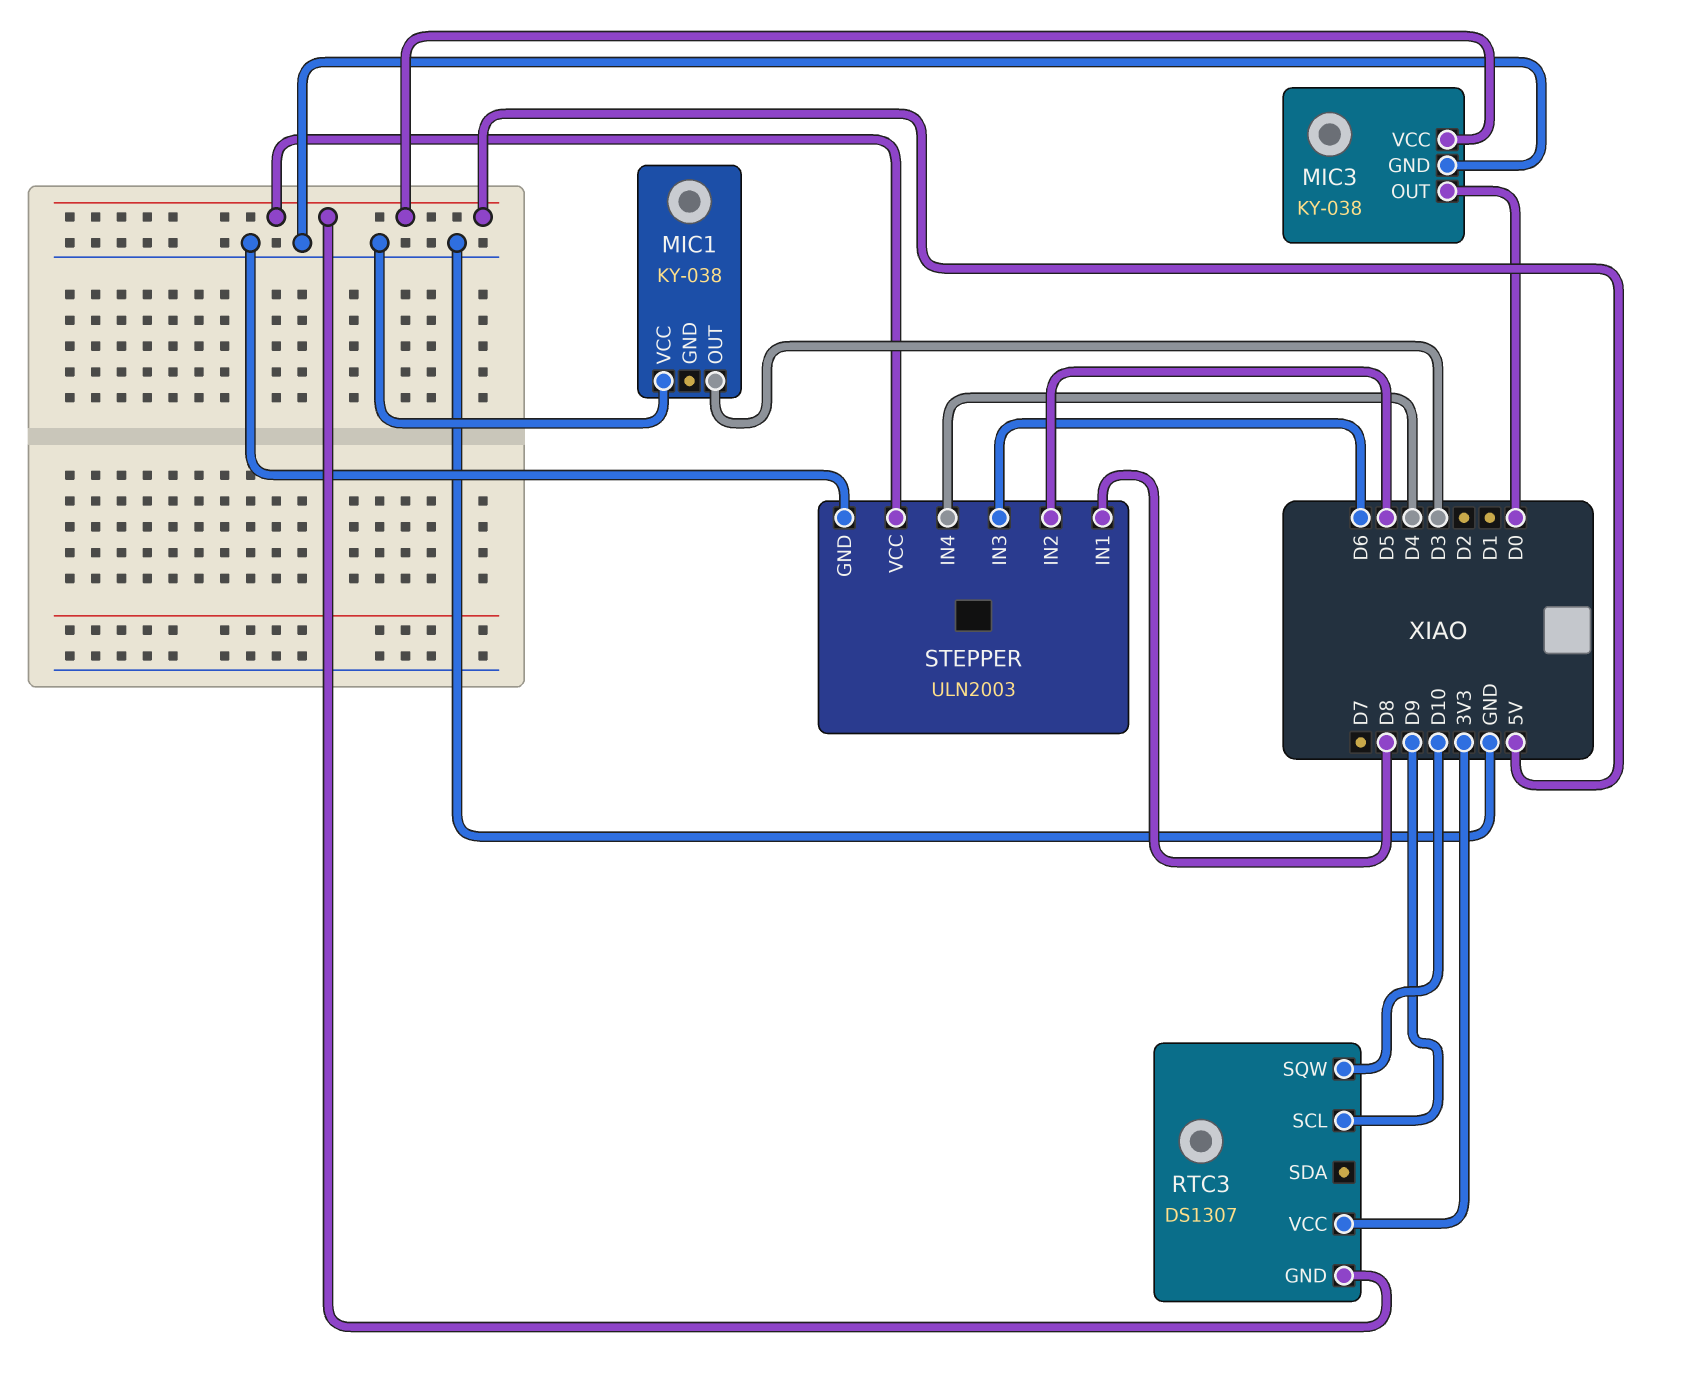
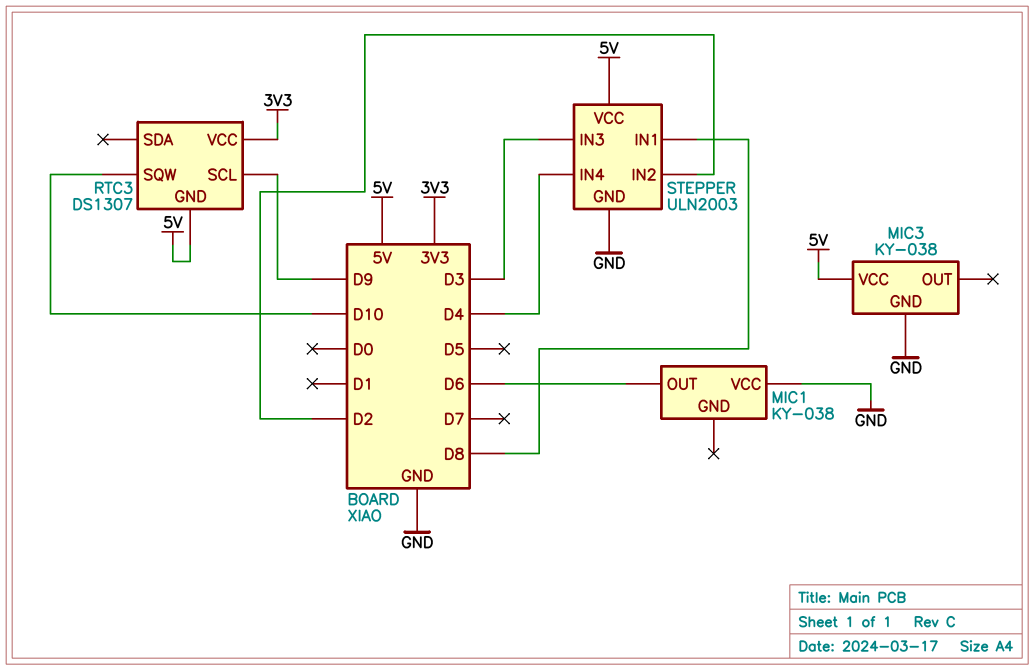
MIC1 pin OUT: D3 -> D6
MIC3 pin OUT: D0 -> none
STEPPER pin IN2: D5 -> D2
STEPPER pin IN3: D6 -> D3

